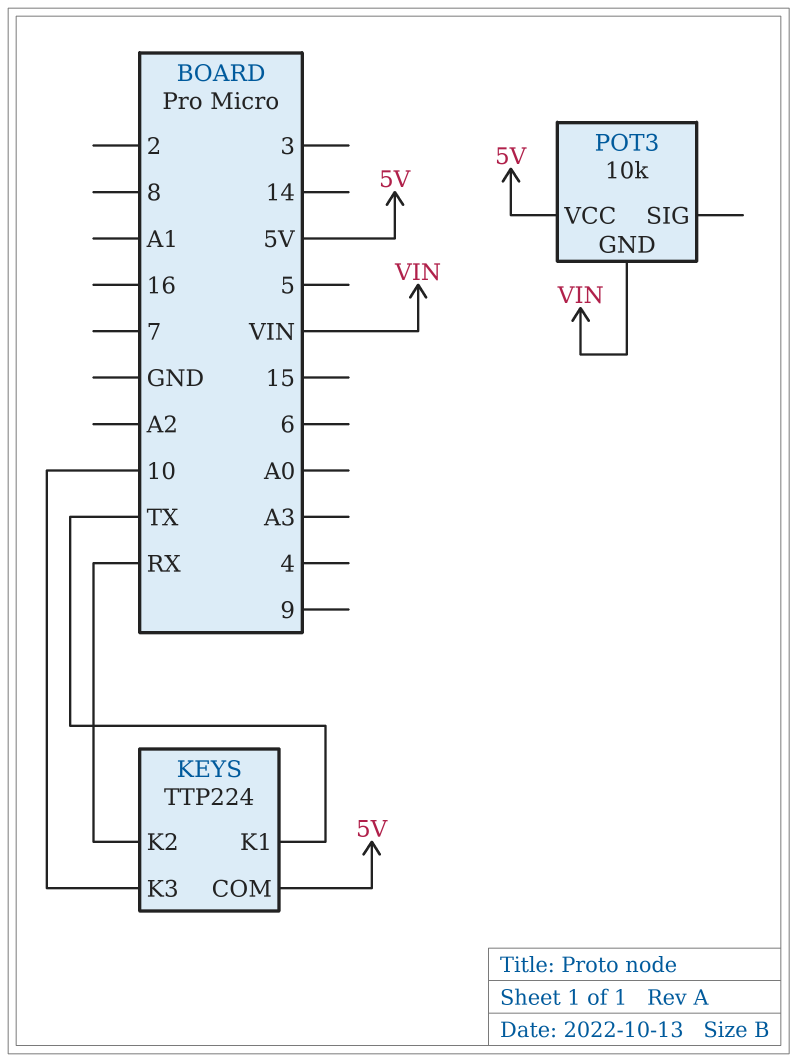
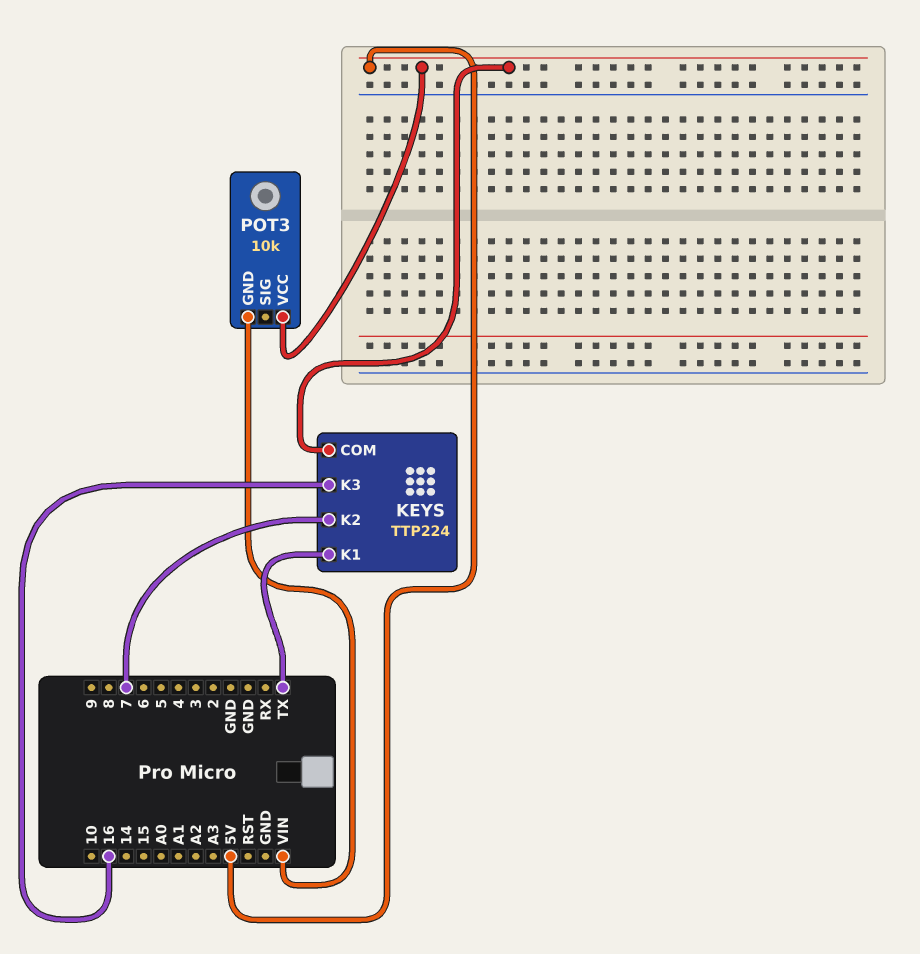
KEYS pin K2: RX -> 7
KEYS pin K3: 10 -> 16

